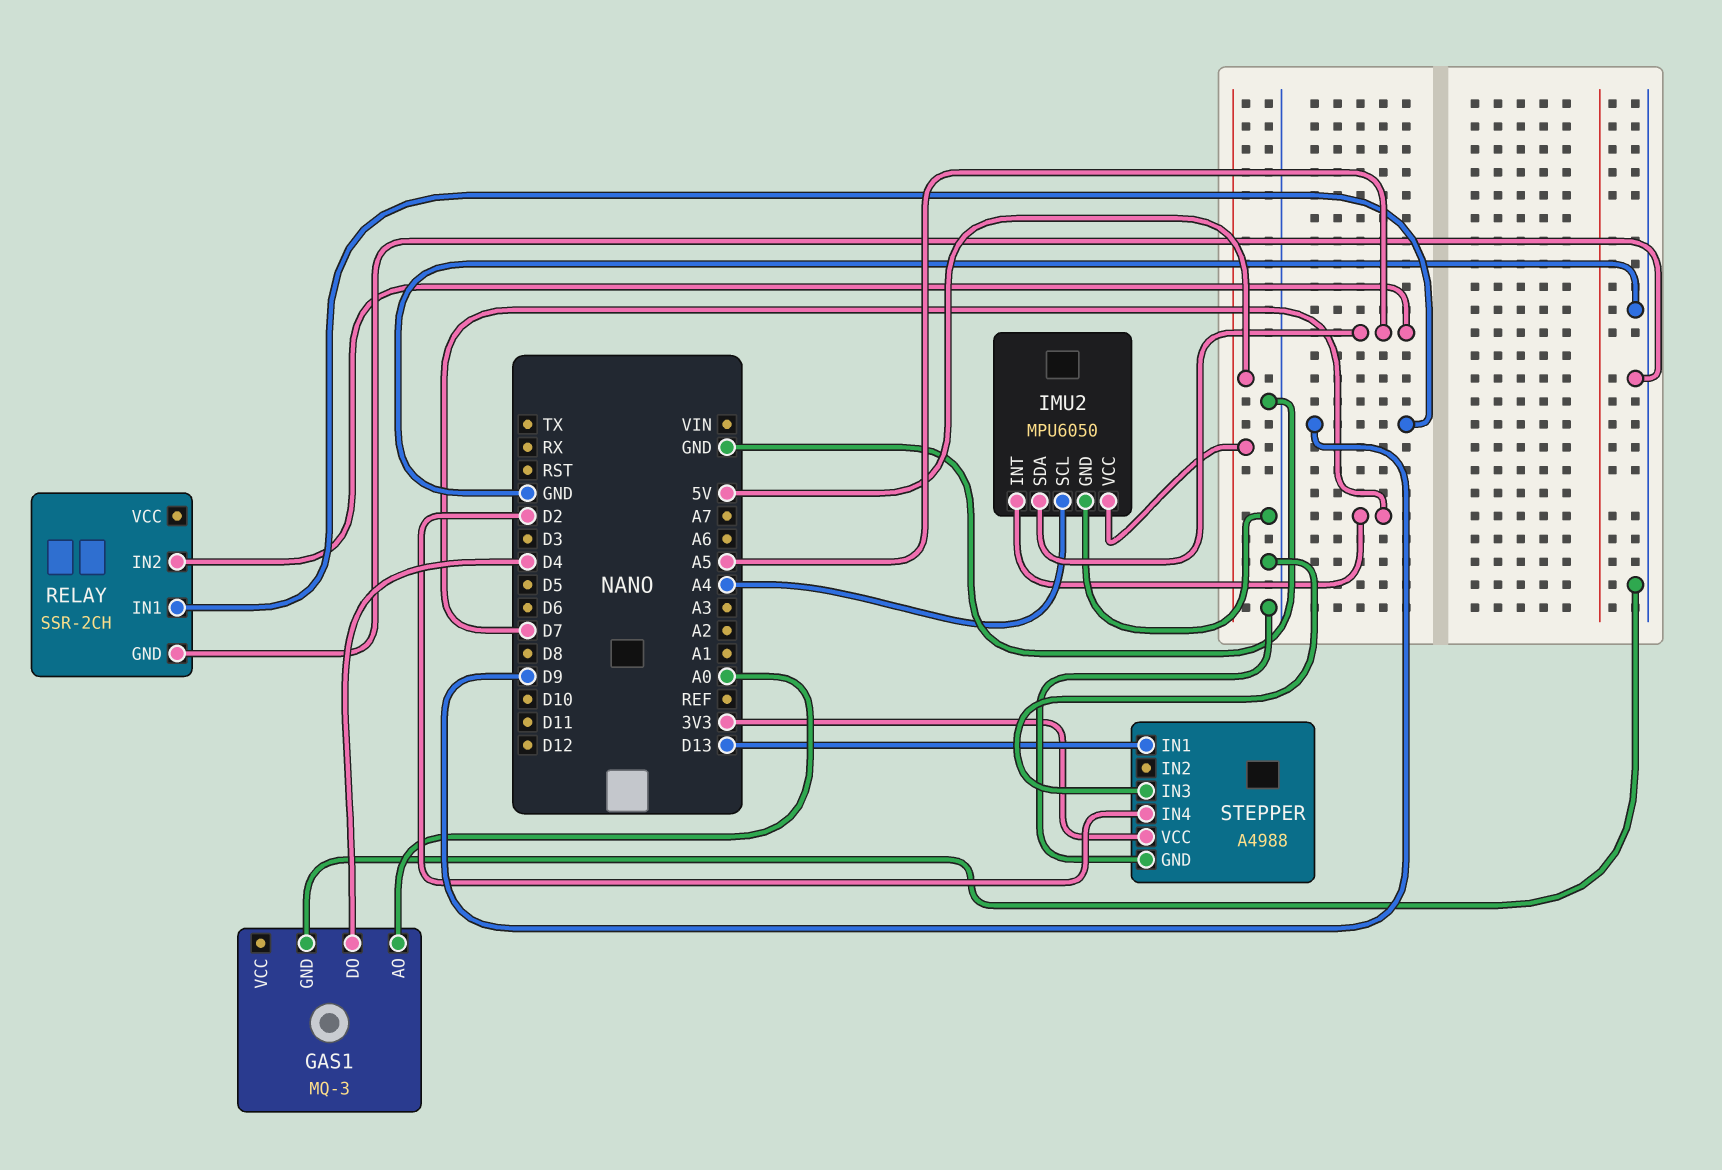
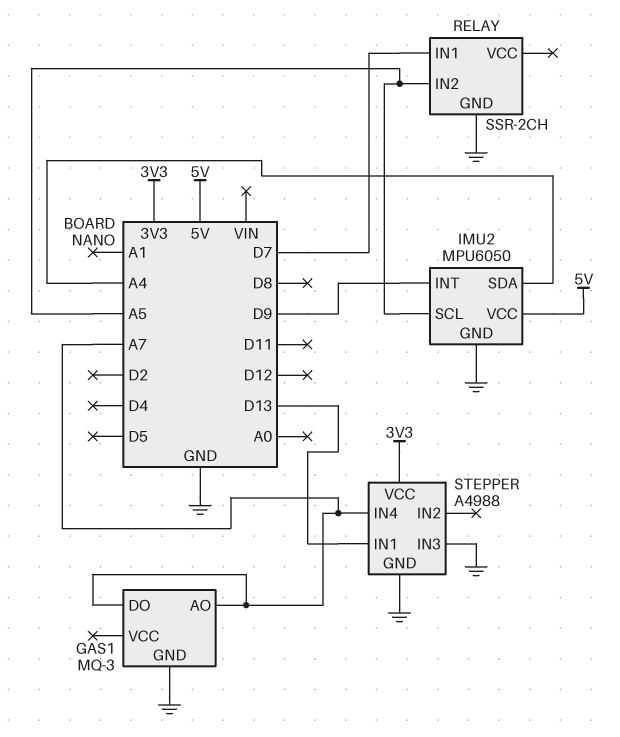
GAS1 pin AO: A0 -> A7
GAS1 pin DO: D4 -> A7
IMU2 pin INT: D7 -> D9
IMU2 pin SCL: A4 -> A5
IMU2 pin SDA: A5 -> A4
RELAY pin IN1: D9 -> D7
STEPPER pin IN4: D2 -> A7

